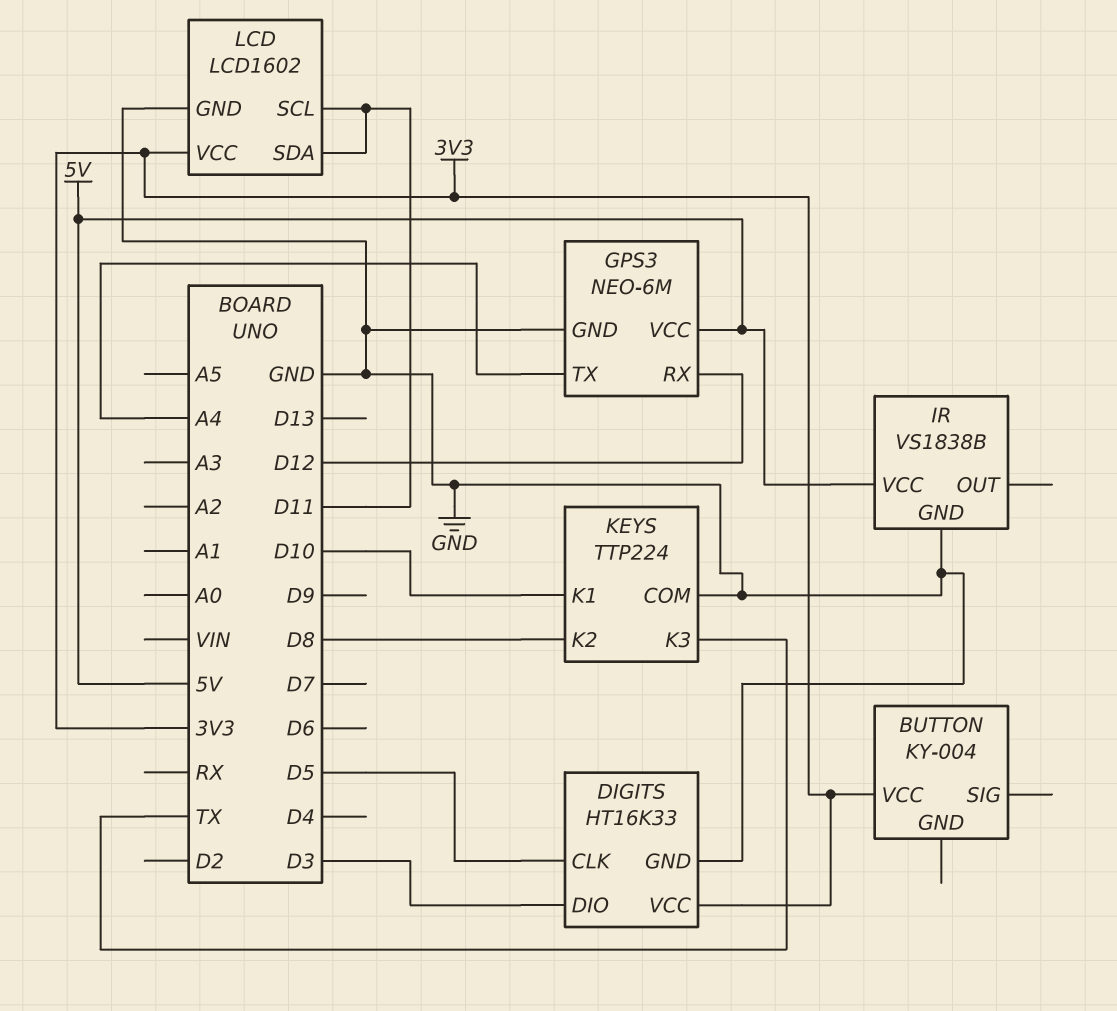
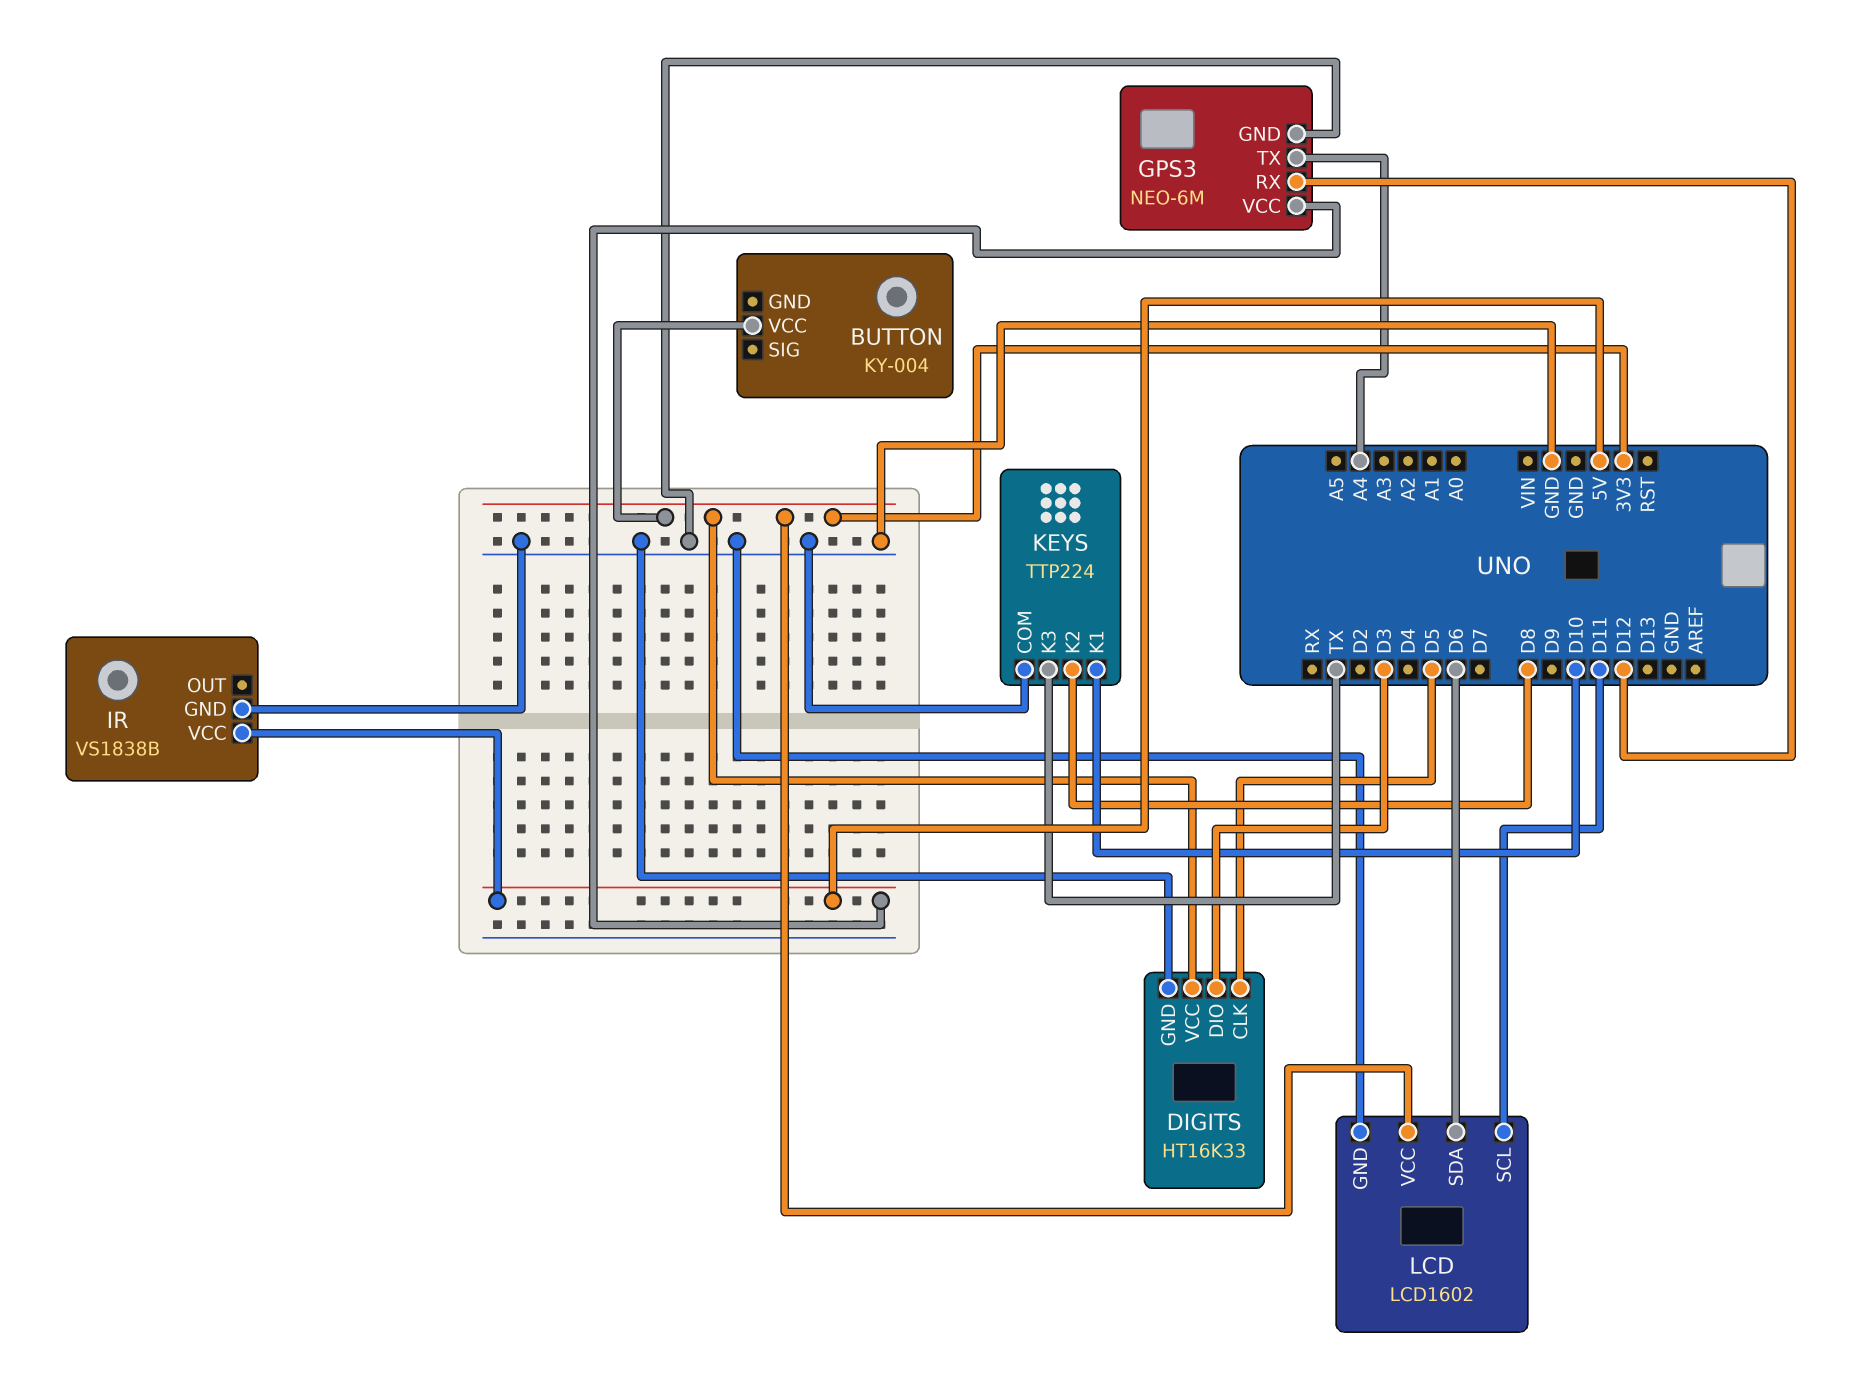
LCD pin SDA: D11 -> D6

